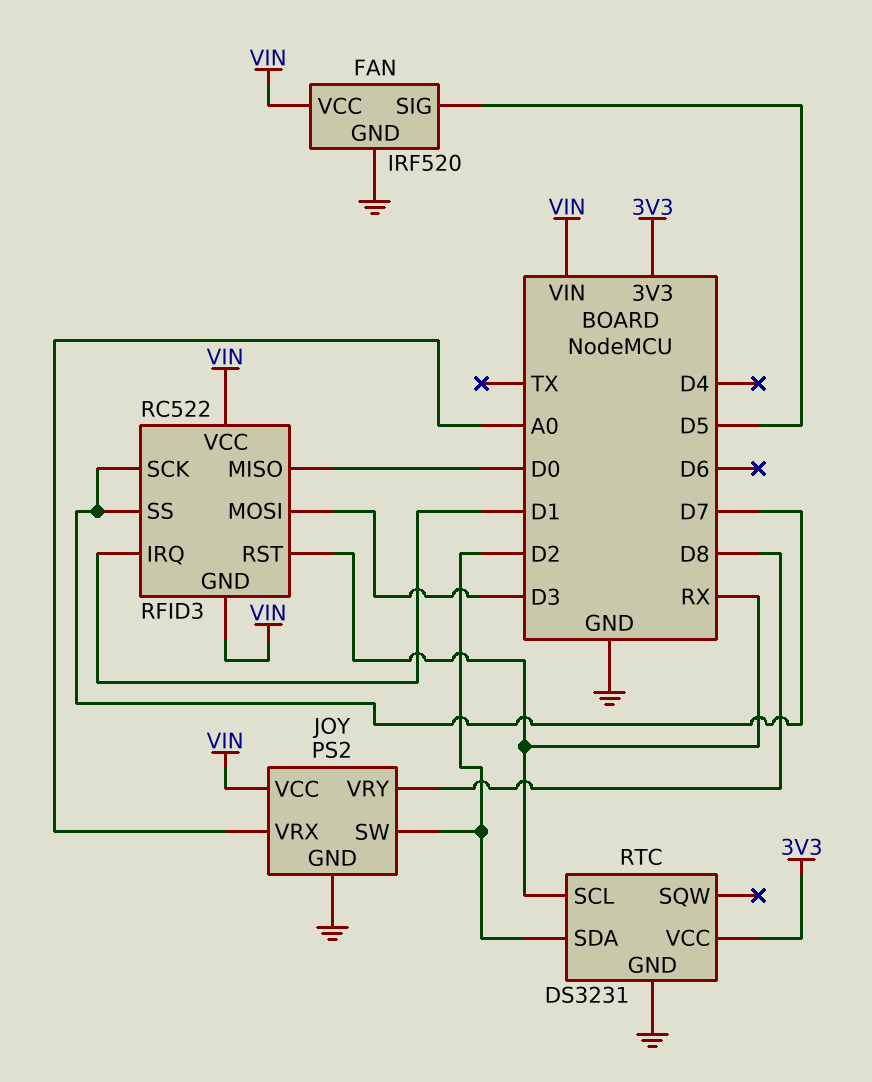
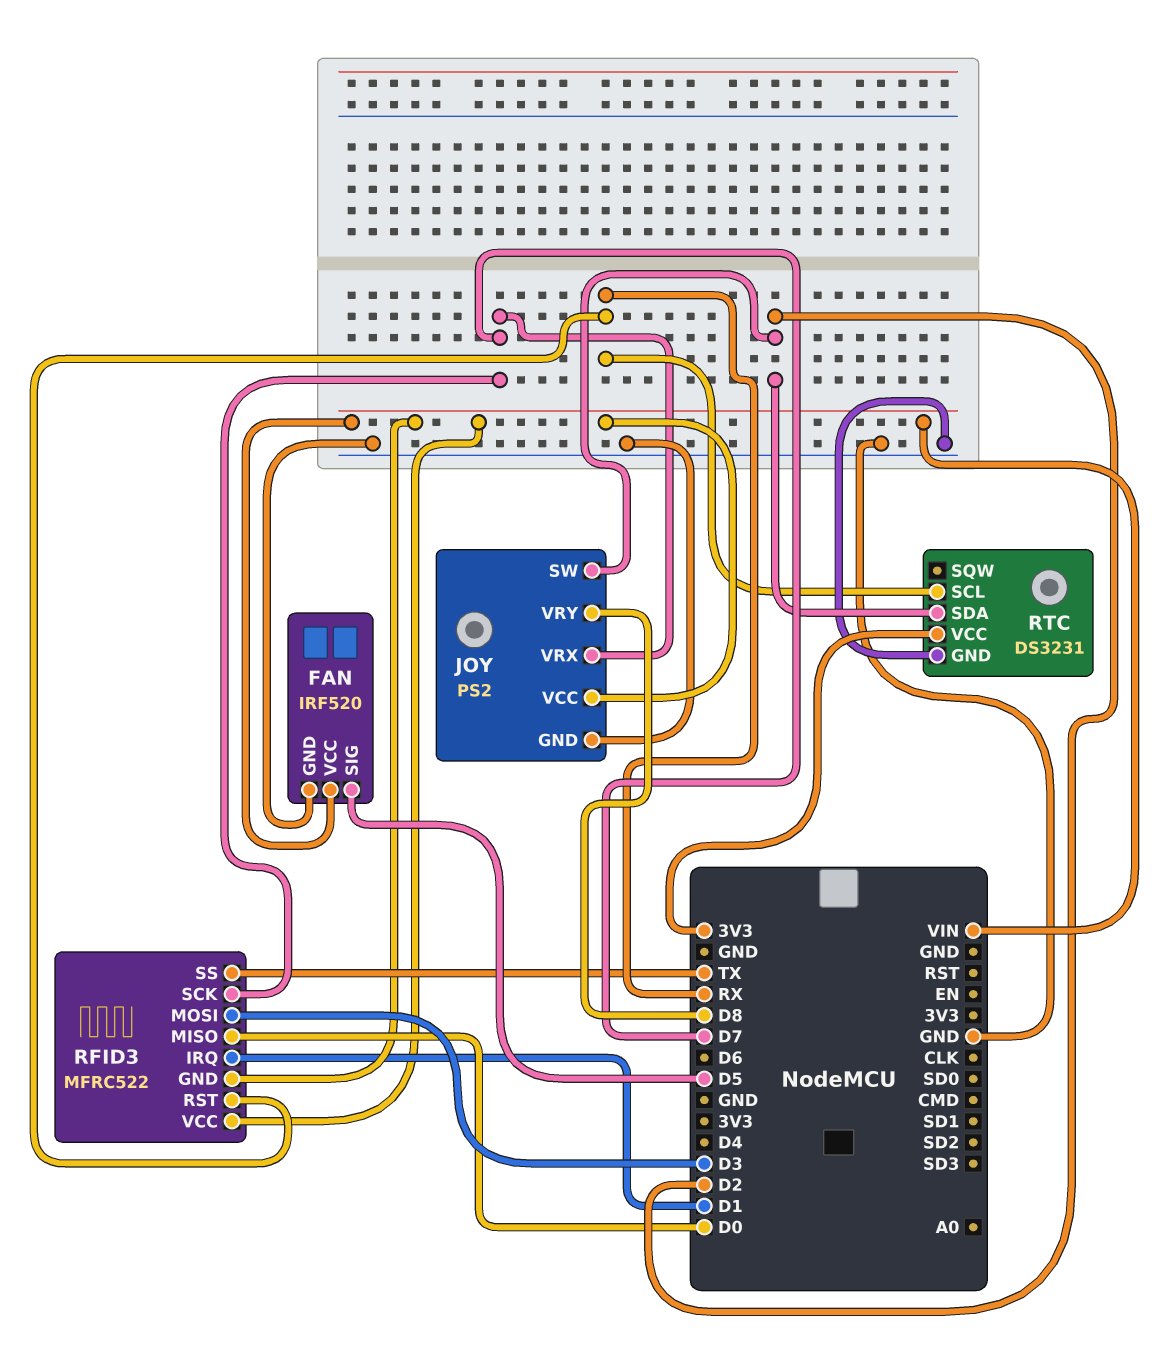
JOY pin VRX: A0 -> D7
RFID3: RC522 -> MFRC522
RFID3 pin SS: D7 -> TX

